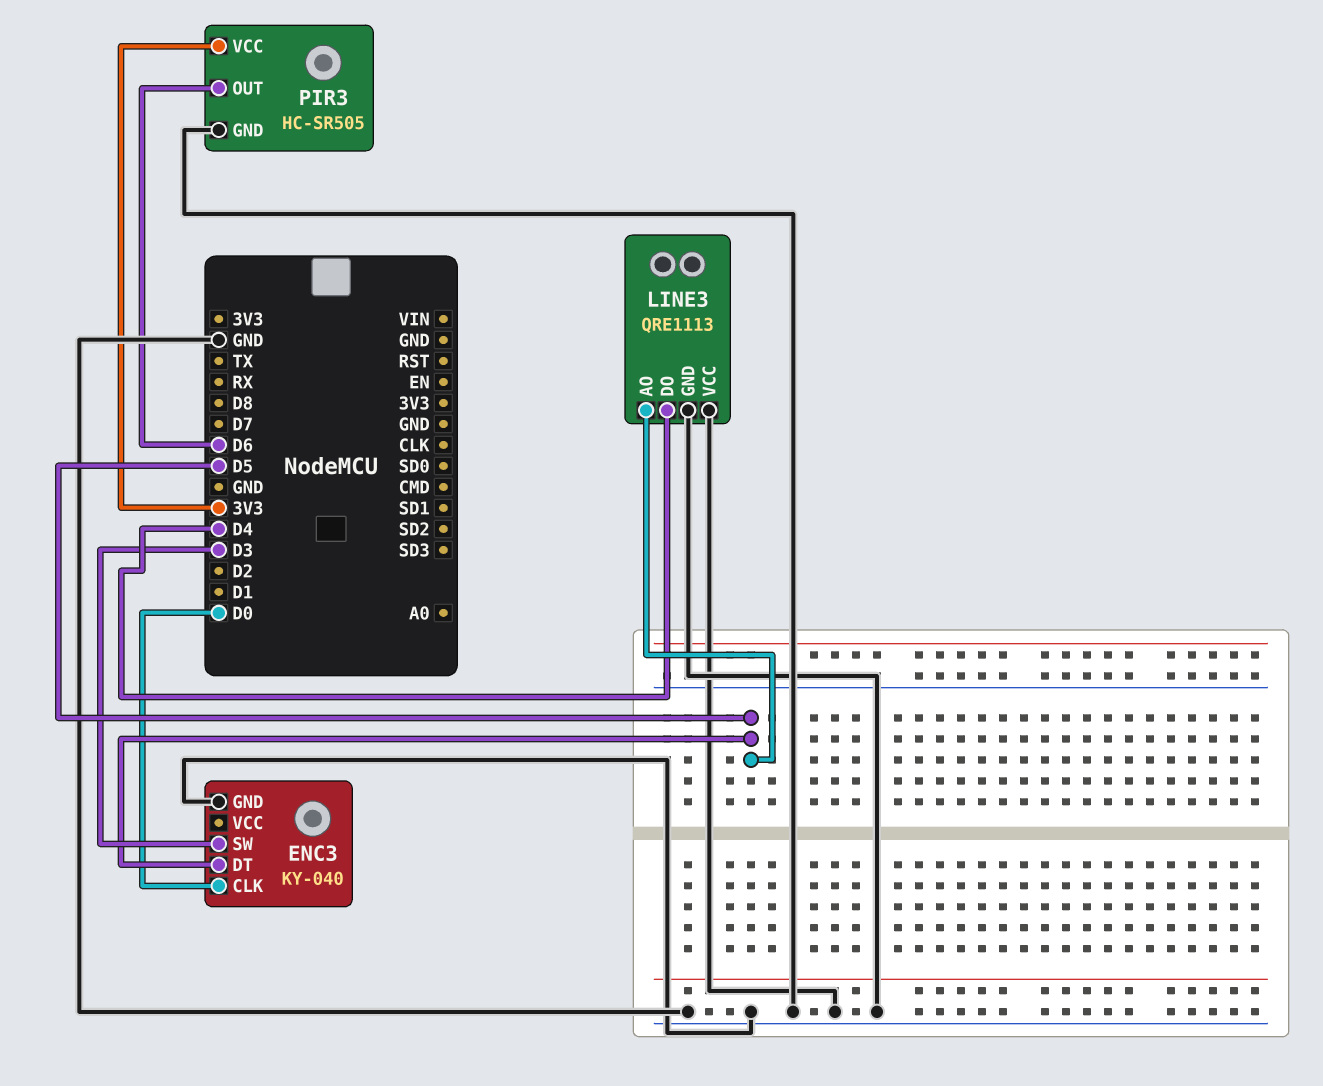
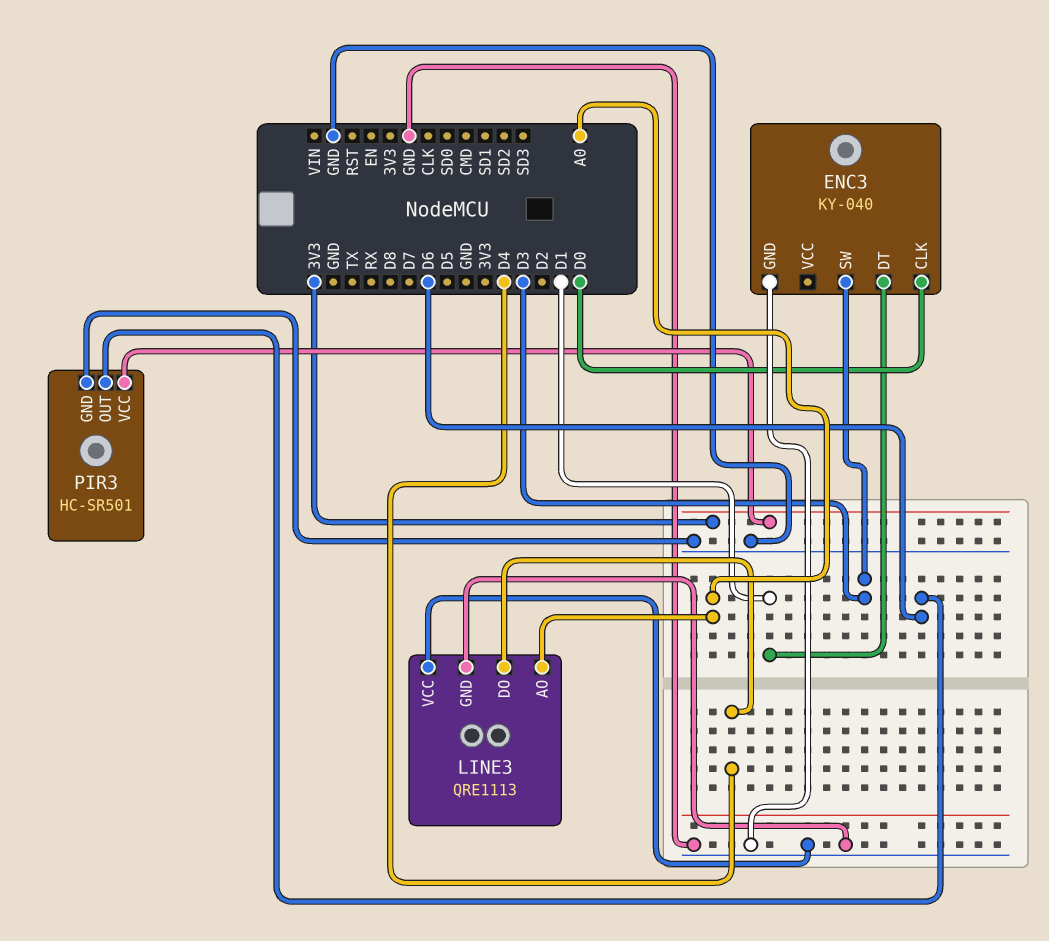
ENC3 pin DT: D5 -> D1
LINE3 pin AO: D5 -> A0
PIR3: HC-SR505 -> HC-SR501

